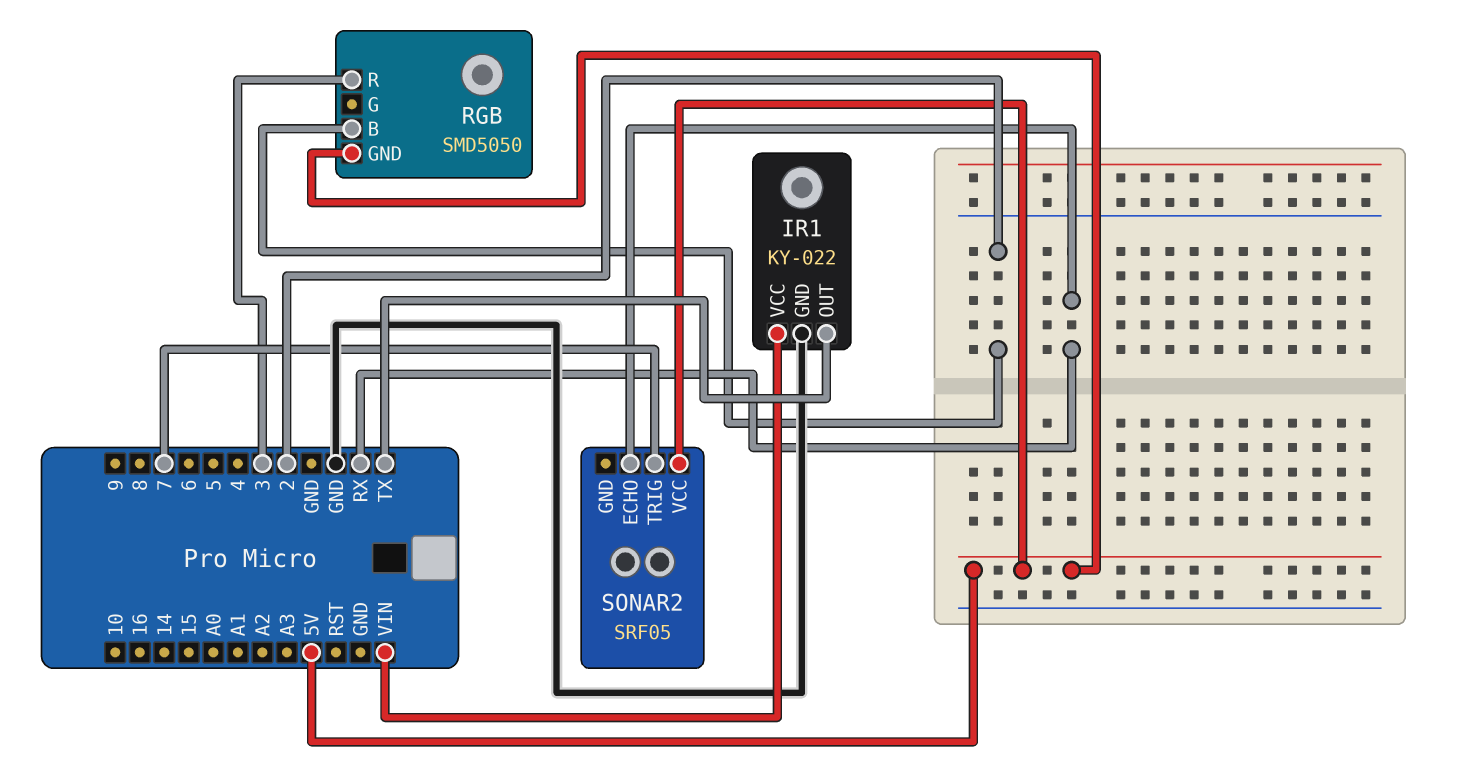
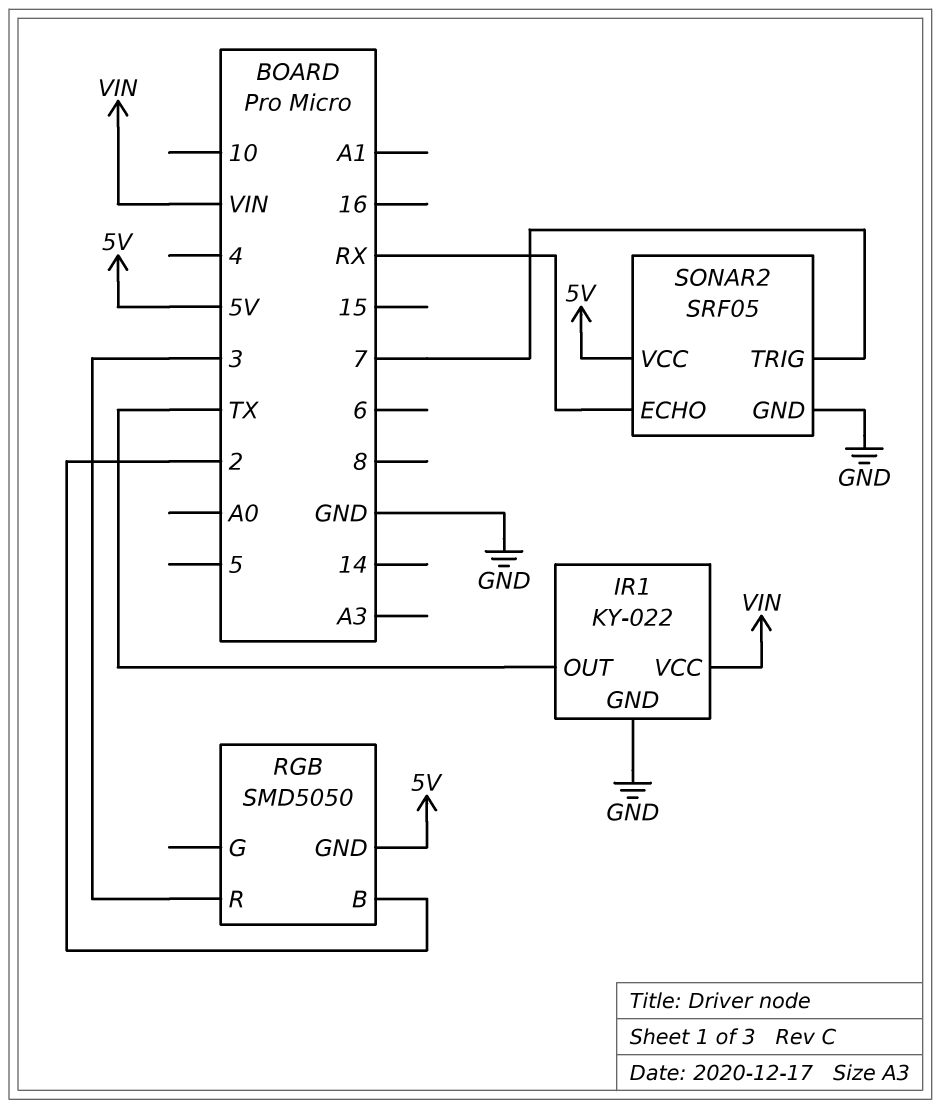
SONAR2 pin GND: none -> GND

